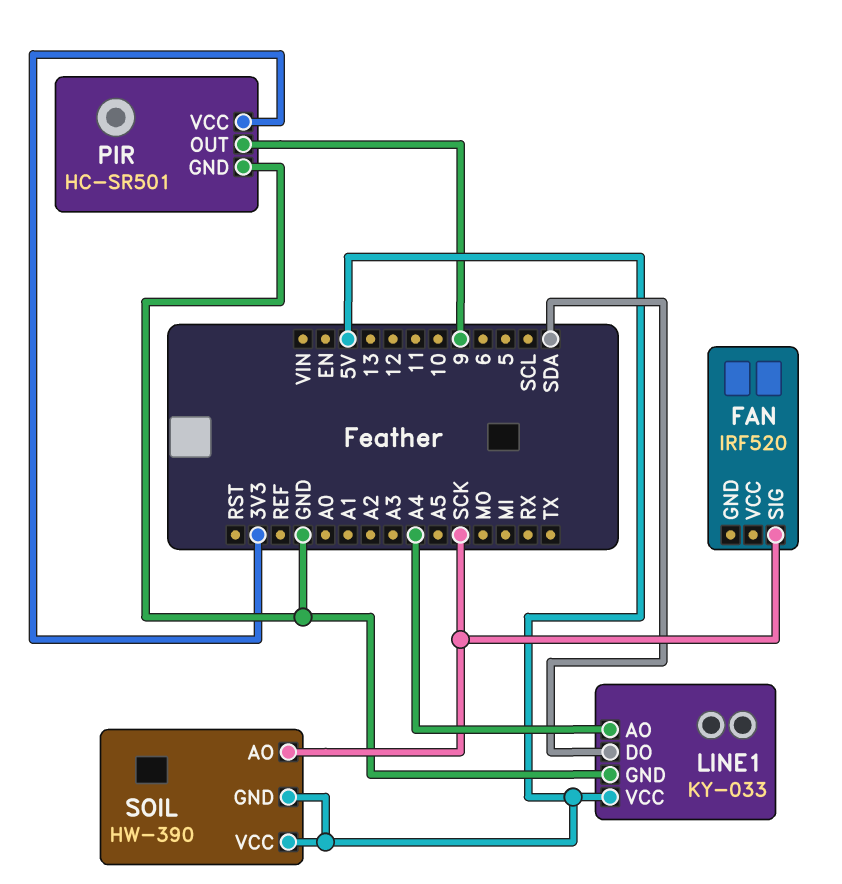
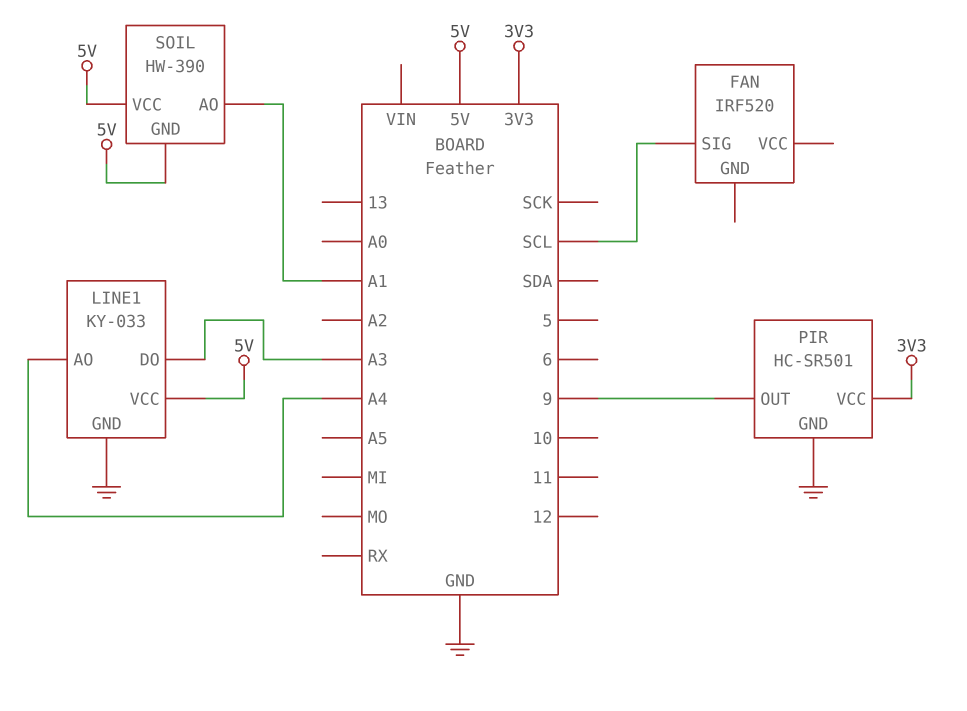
FAN pin SIG: SCK -> SCL
LINE1 pin DO: SDA -> A3
SOIL pin AO: SCK -> A1

